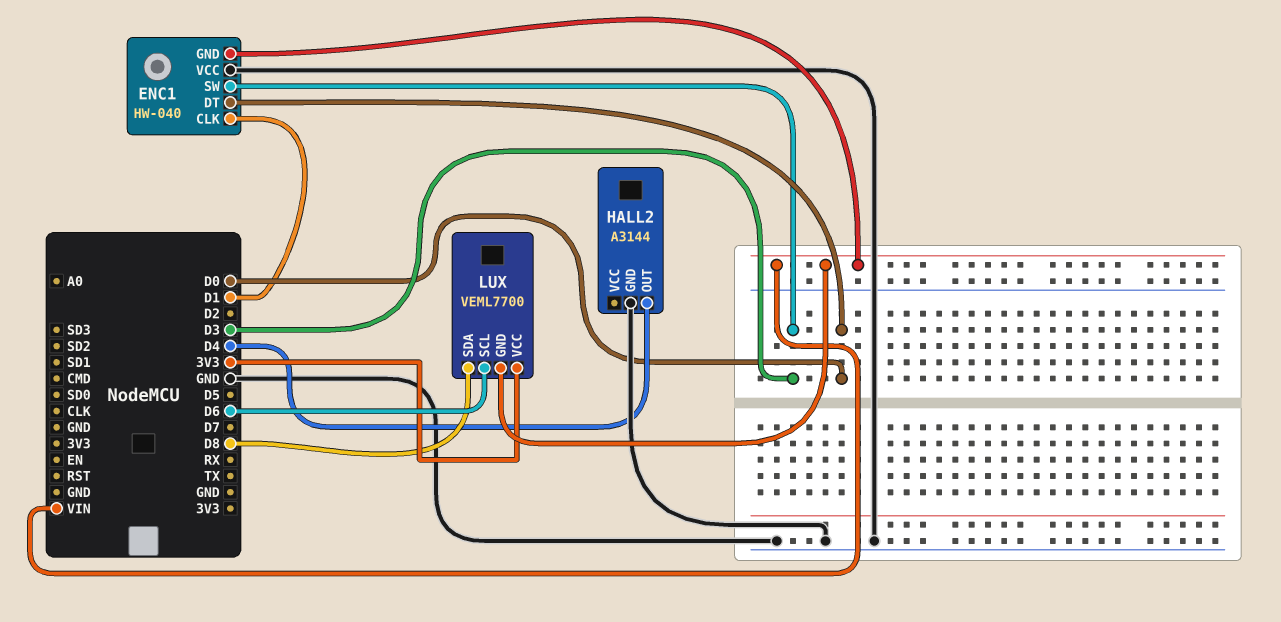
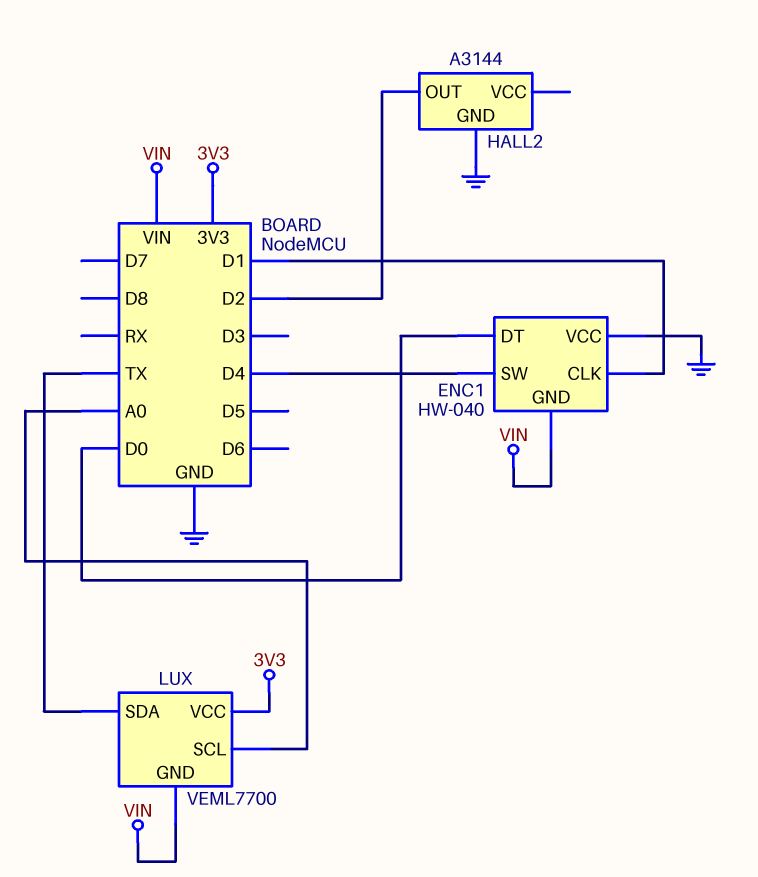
ENC1 pin SW: D3 -> D4
HALL2 pin OUT: D4 -> D2
LUX pin SCL: D6 -> A0
LUX pin SDA: D8 -> TX

